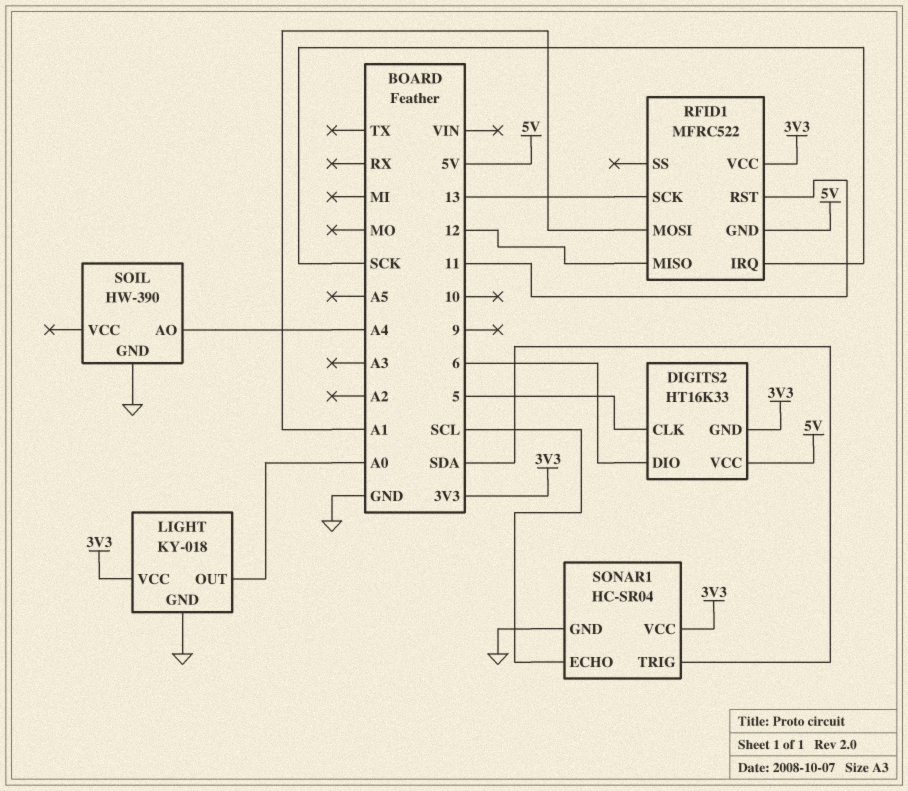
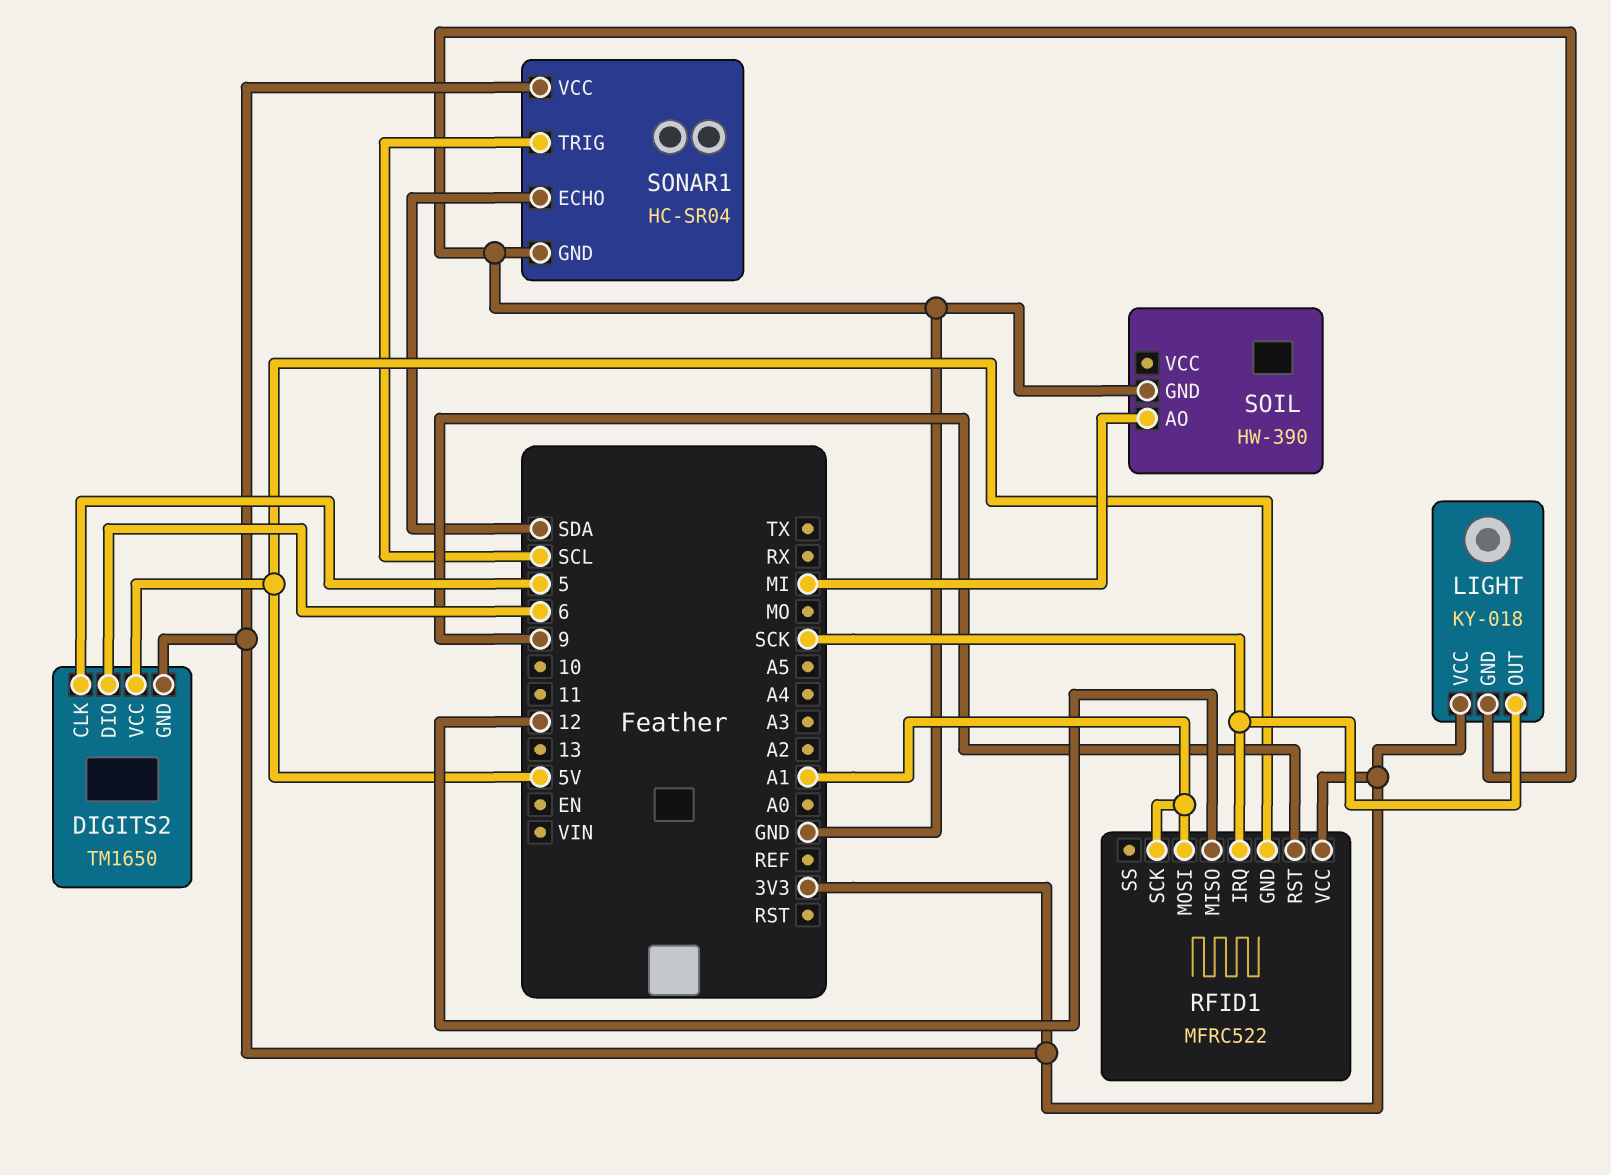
DIGITS2: HT16K33 -> TM1650
LIGHT pin OUT: A0 -> SCK
RFID1 pin RST: 11 -> 9
RFID1 pin SCK: 13 -> A1
SOIL pin AO: A4 -> MI
SONAR1 pin ECHO: SCL -> SDA
SONAR1 pin TRIG: SDA -> SCL

